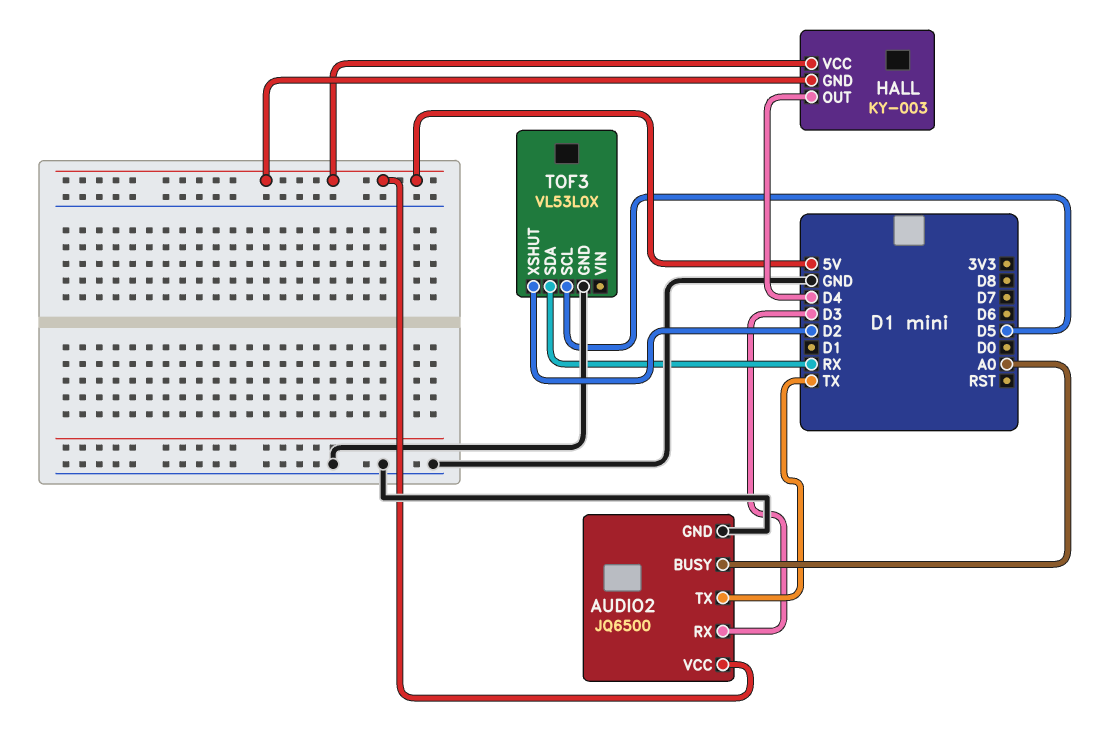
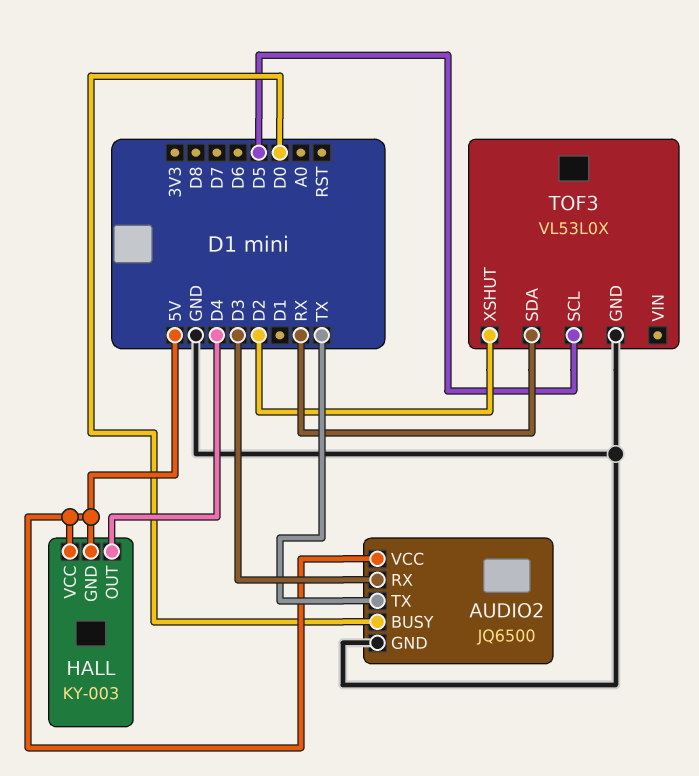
AUDIO2 pin BUSY: A0 -> D0

